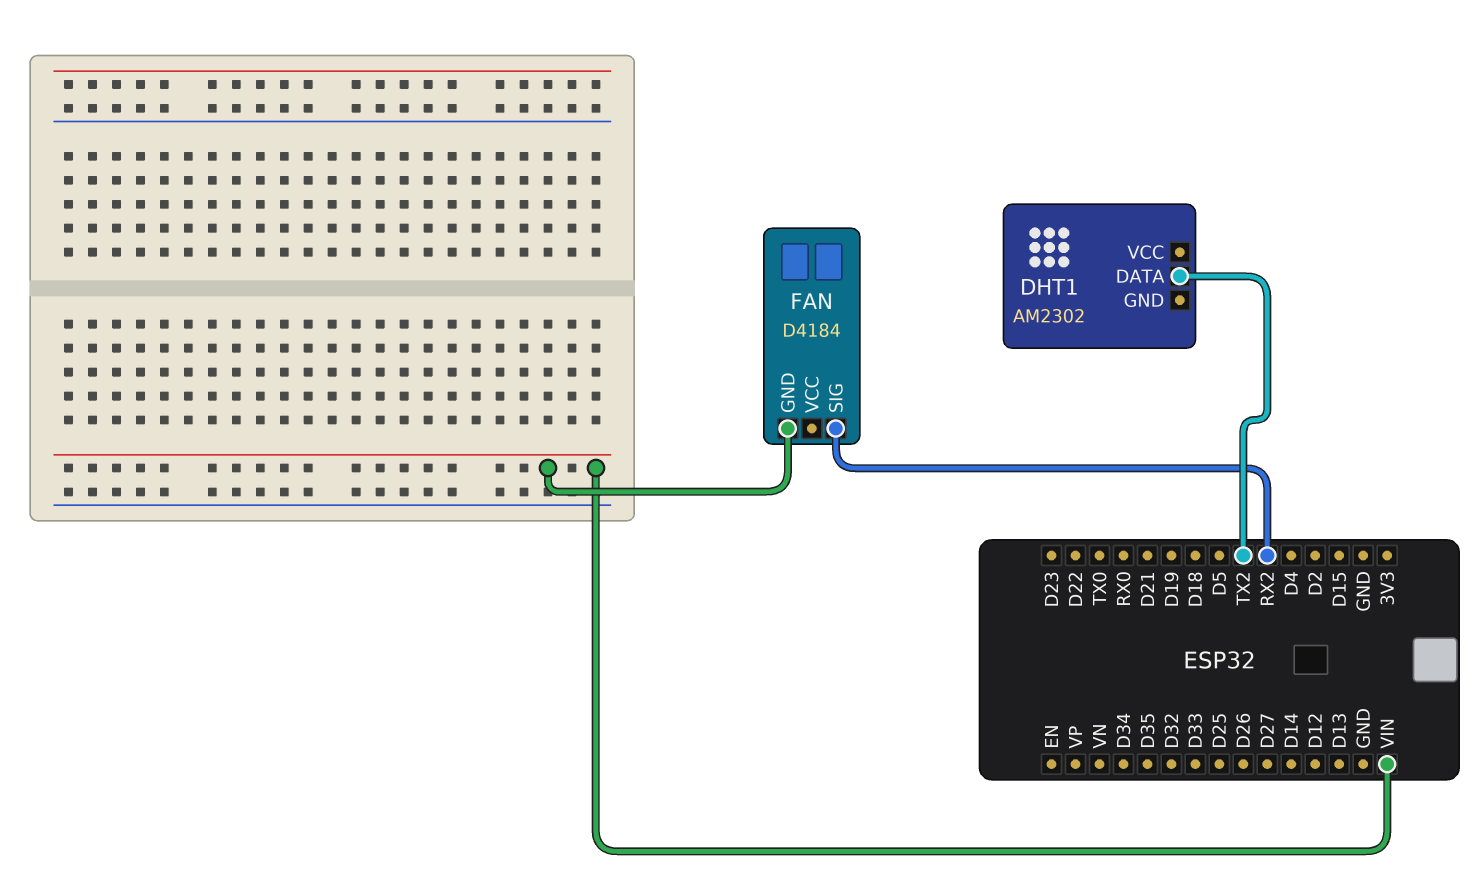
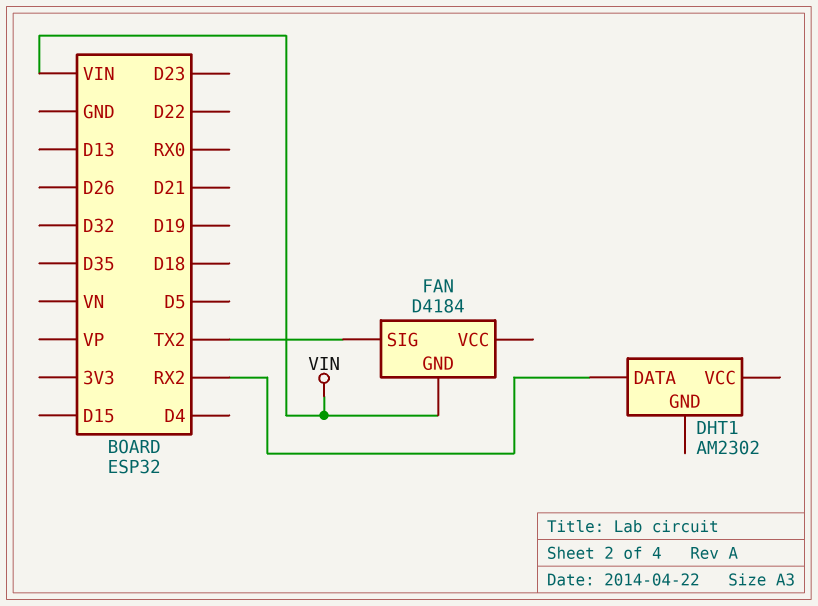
DHT1 pin DATA: TX2 -> RX2
FAN pin SIG: RX2 -> TX2

